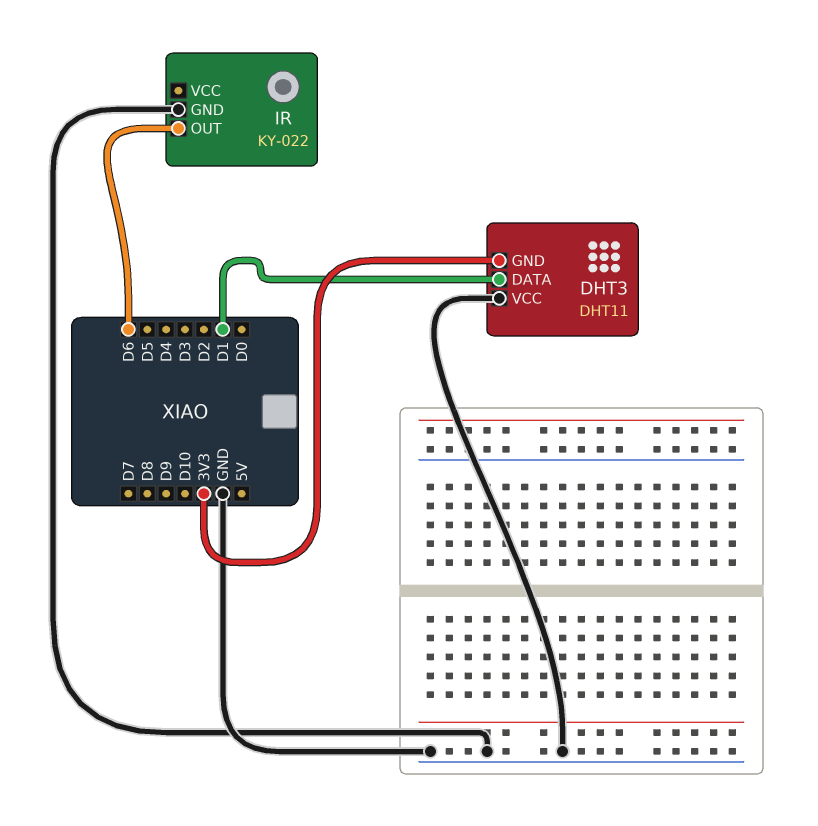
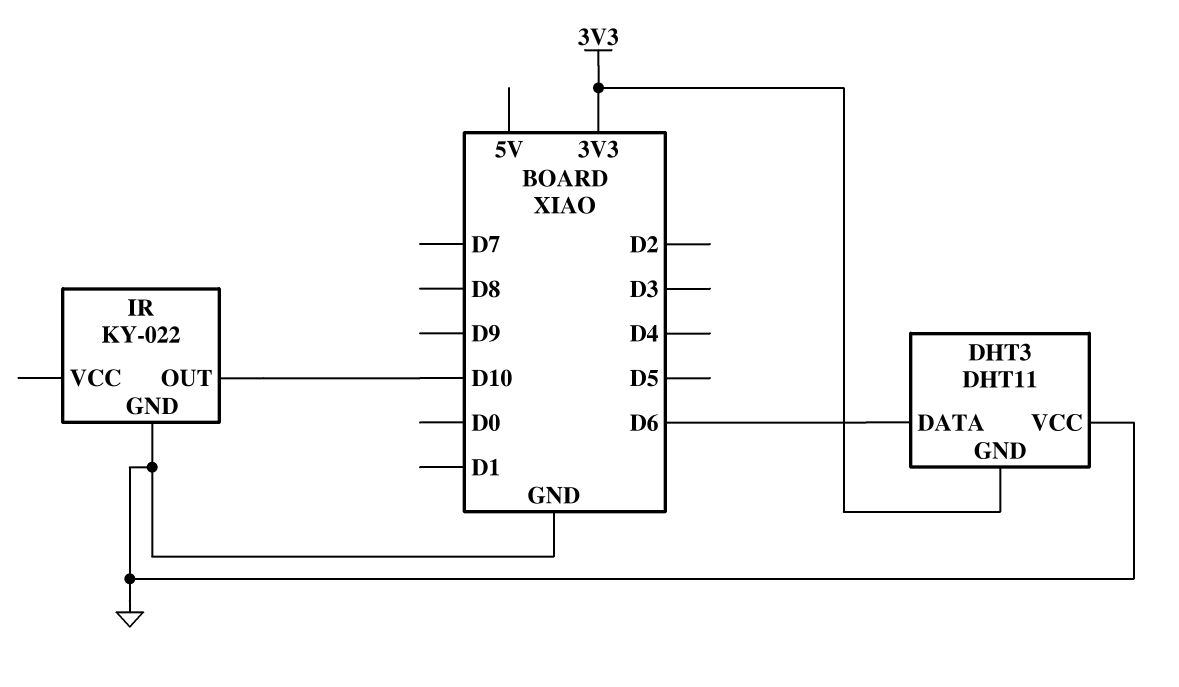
DHT3 pin DATA: D1 -> D6
IR pin OUT: D6 -> D10

